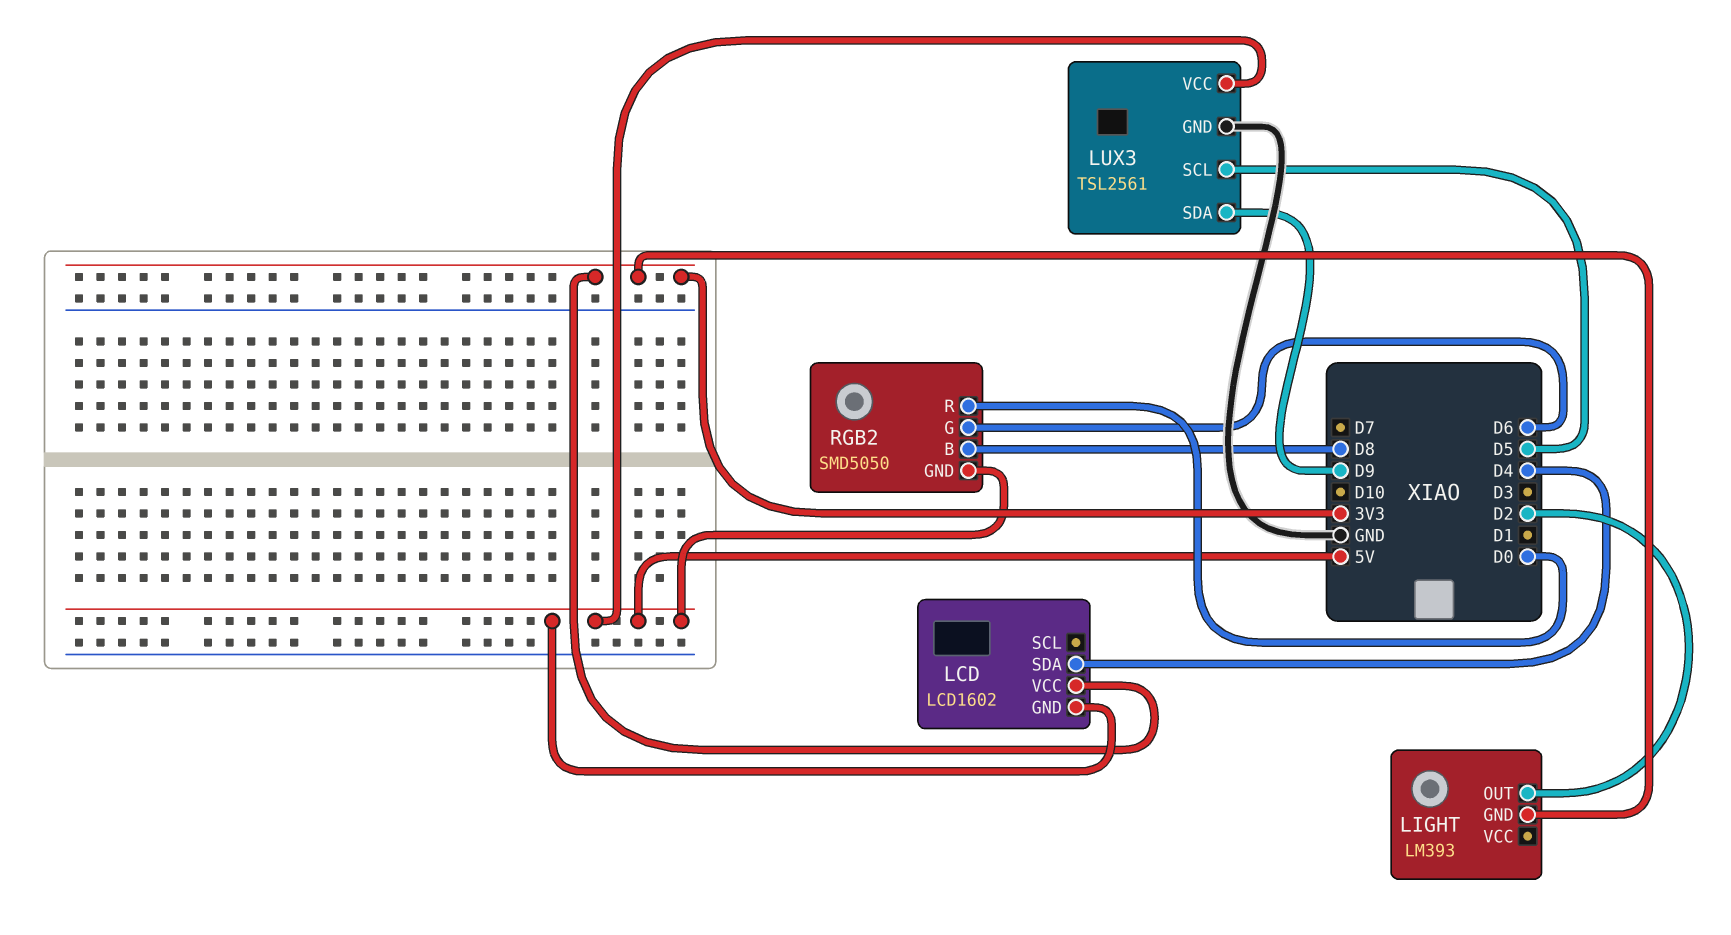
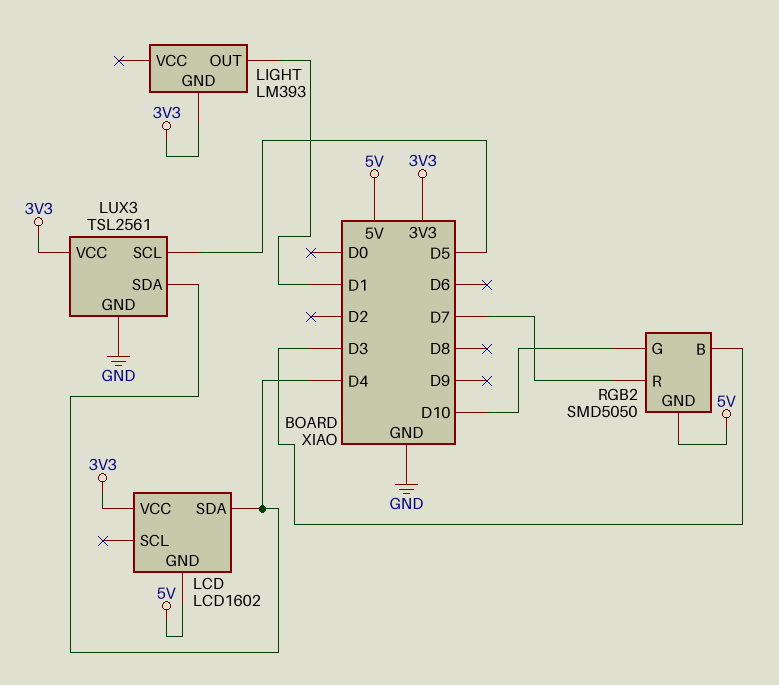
LIGHT pin OUT: D2 -> D1
LUX3 pin SDA: D9 -> D4
LUX3 pin VCC: 5V -> 3V3
RGB2 pin B: D8 -> D3
RGB2 pin G: D6 -> D10
RGB2 pin R: D0 -> D7

